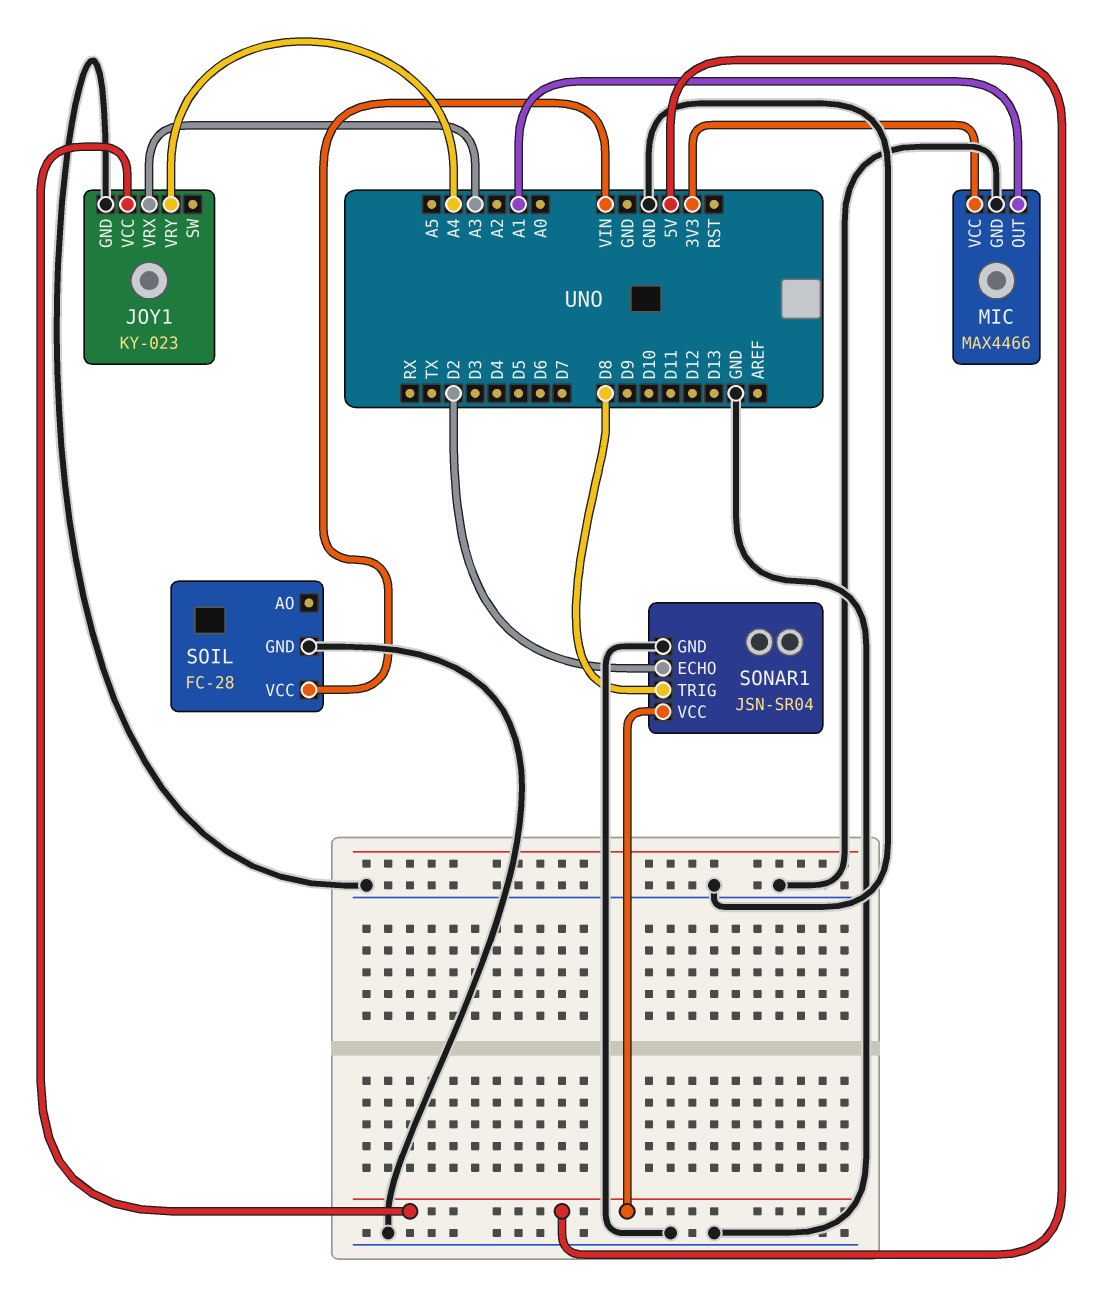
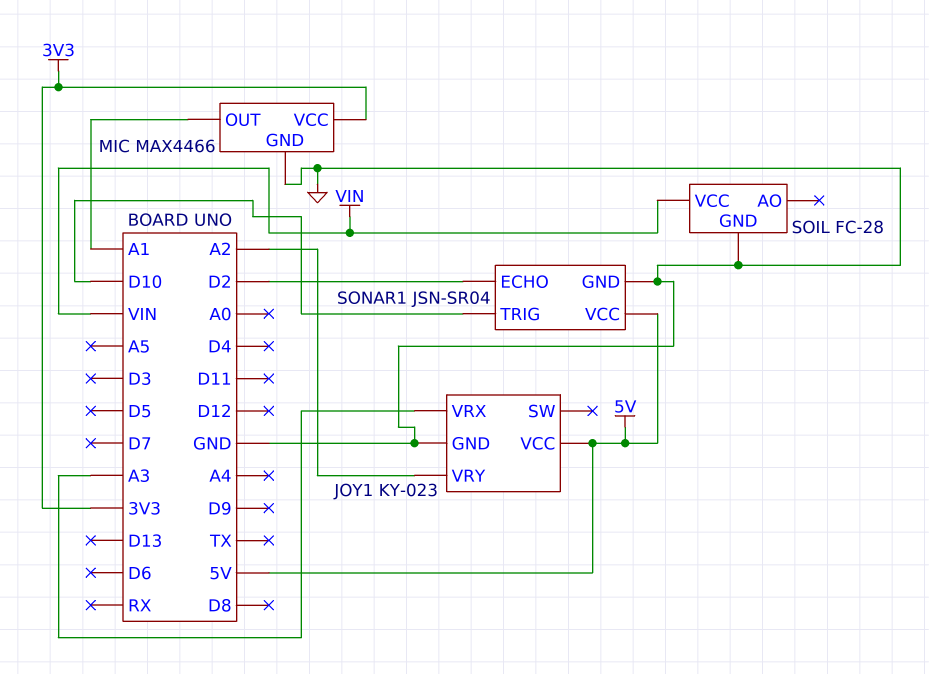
JOY1 pin VRY: A4 -> A2
SONAR1 pin TRIG: D8 -> D10

